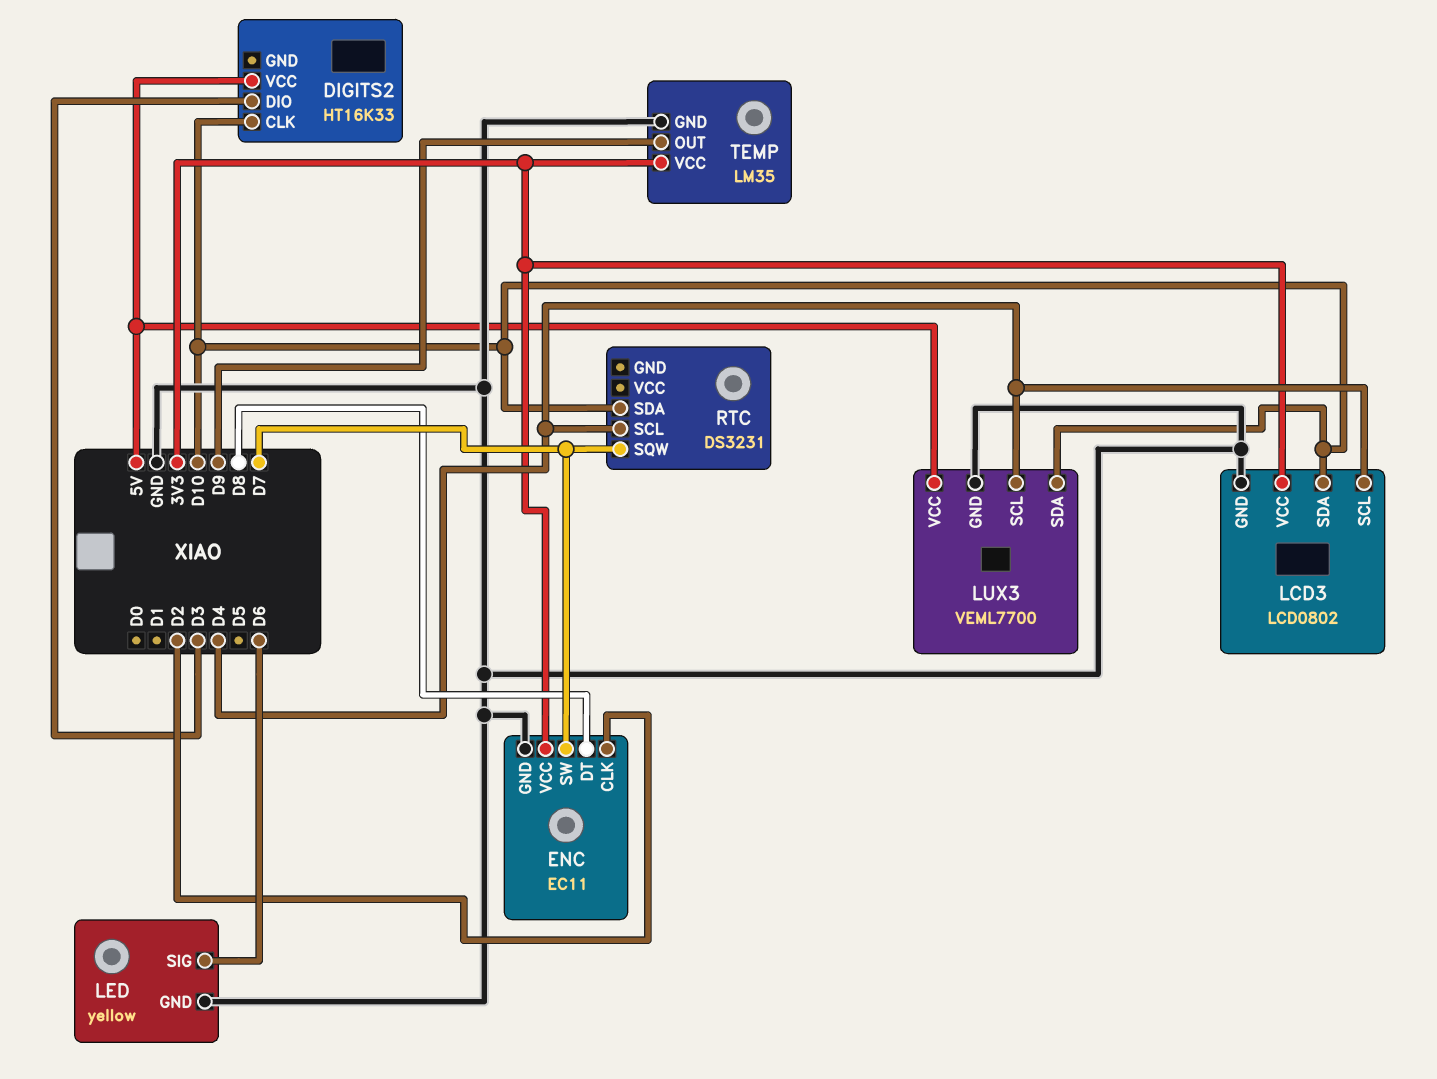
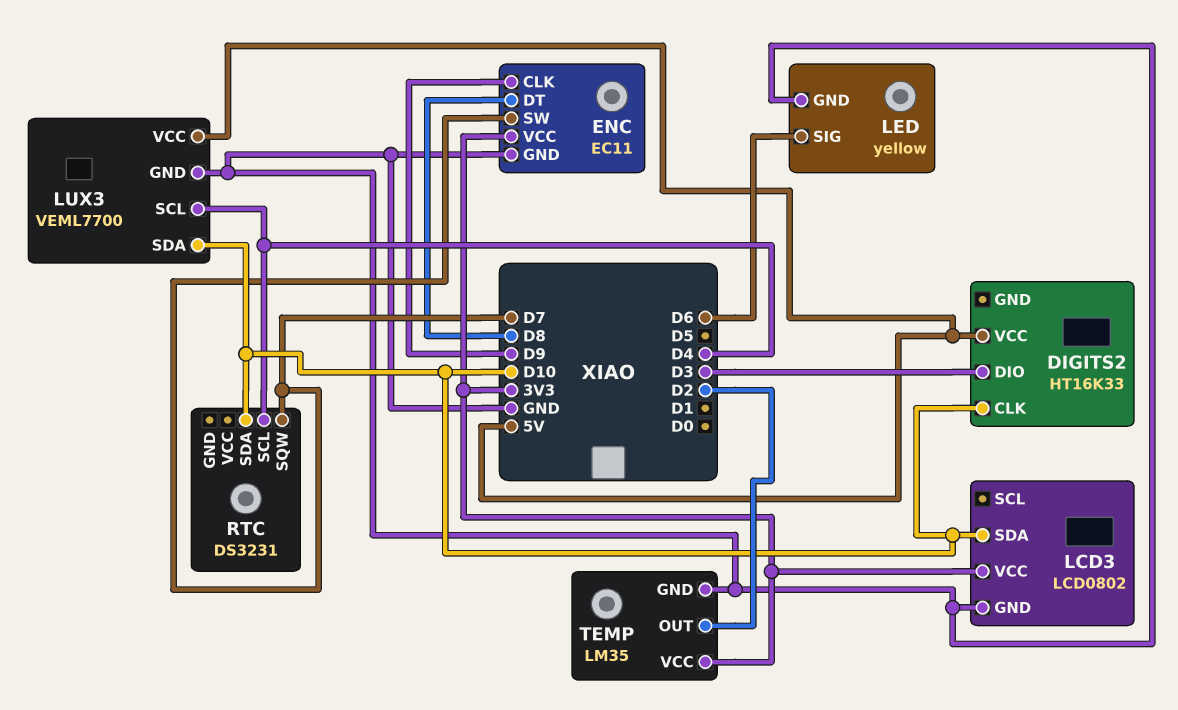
ENC pin CLK: D2 -> D9
LCD3 pin SCL: D4 -> none
TEMP pin OUT: D9 -> D2

